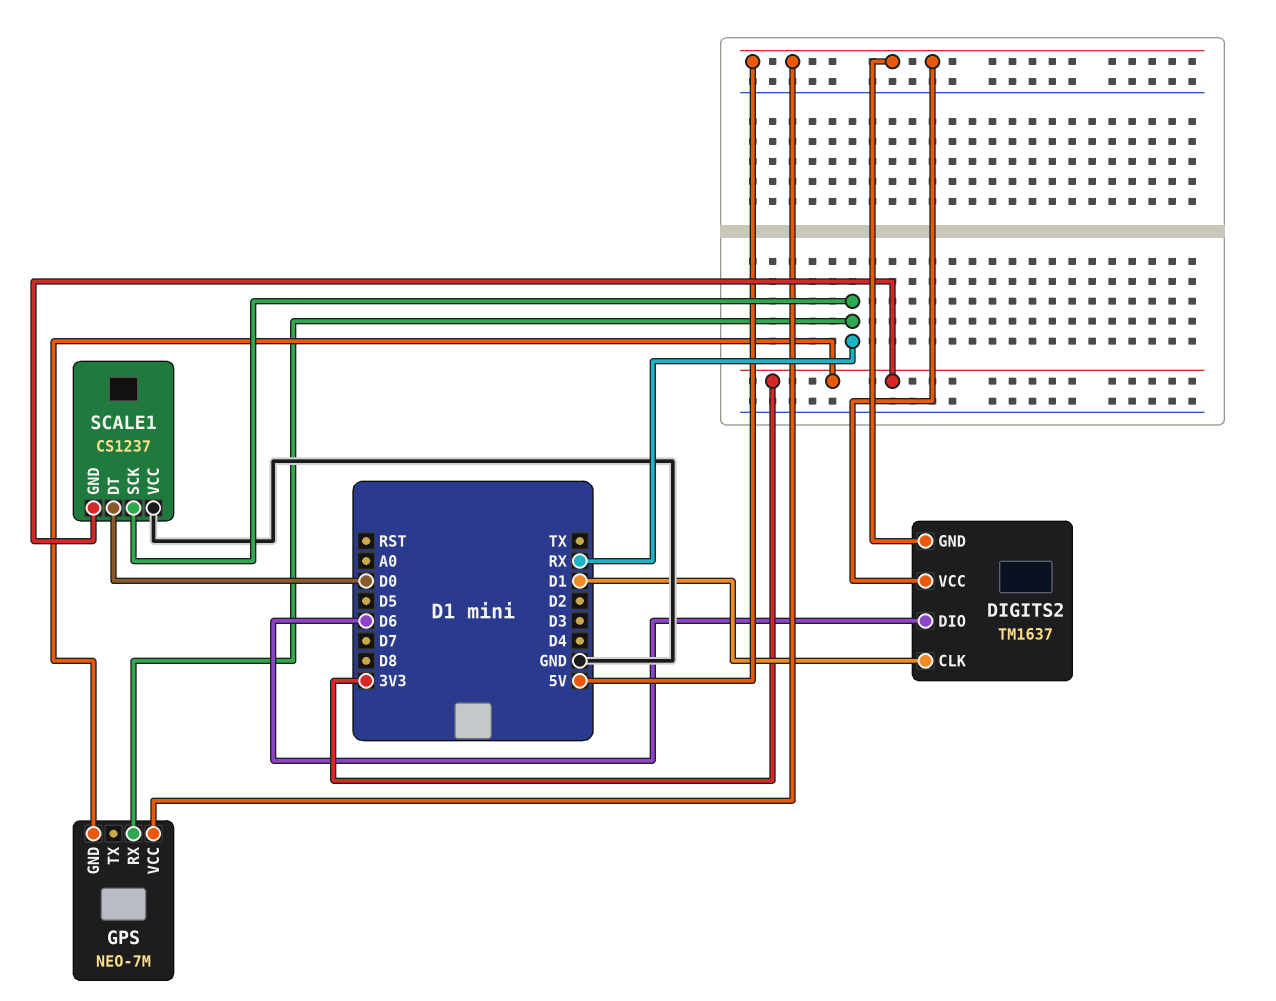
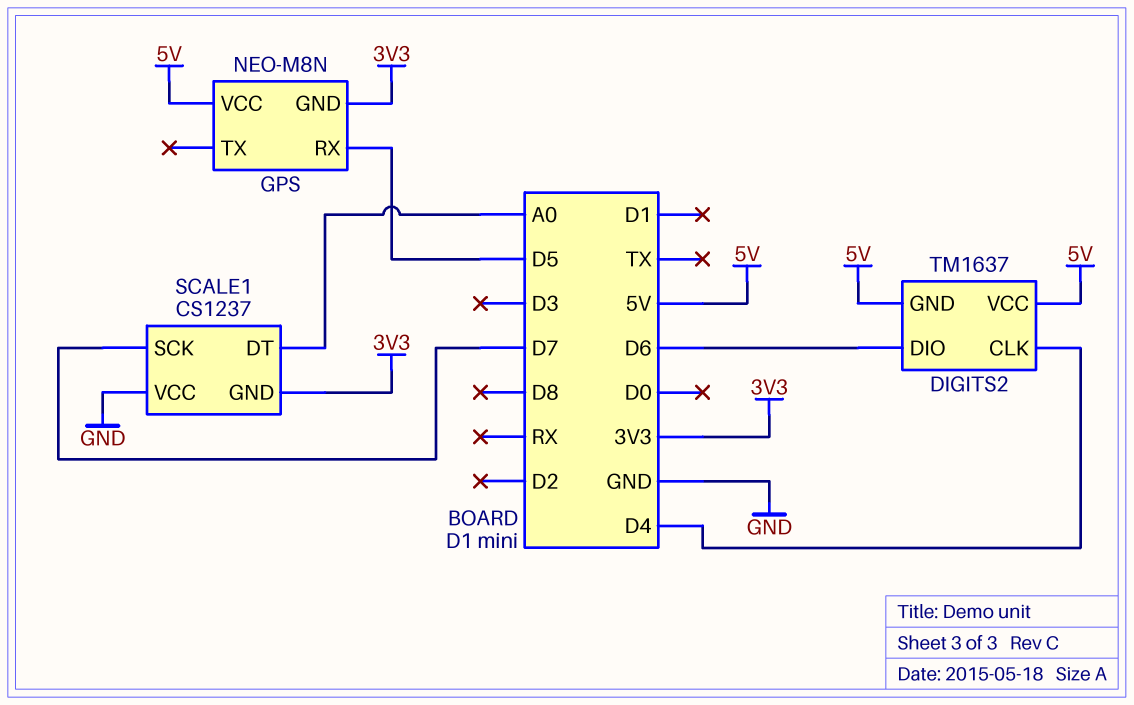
DIGITS2 pin CLK: D1 -> D4
GPS: NEO-7M -> NEO-M8N
GPS pin RX: RX -> D5
SCALE1 pin DT: D0 -> A0
SCALE1 pin SCK: RX -> D7

